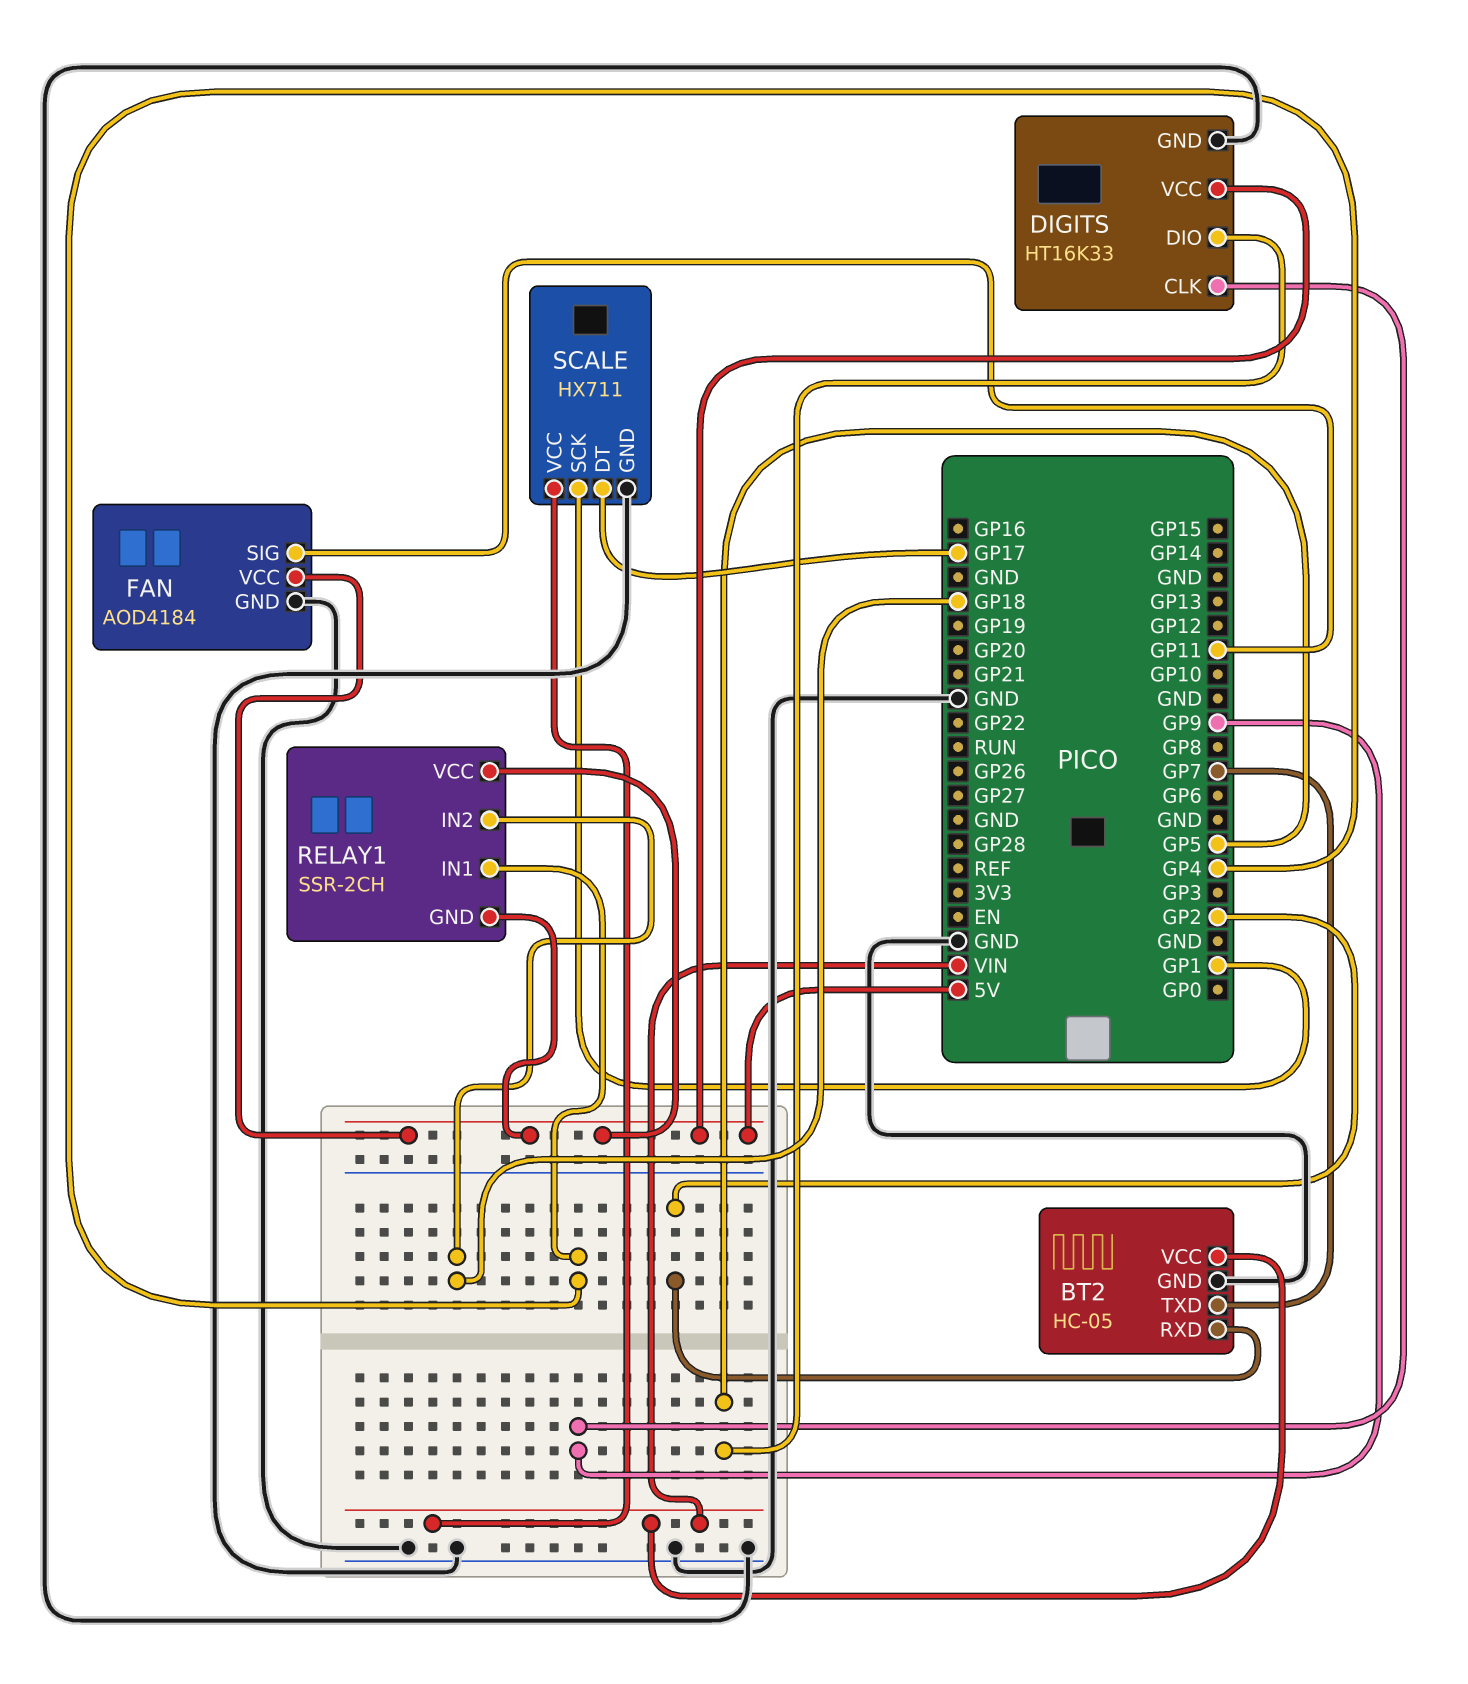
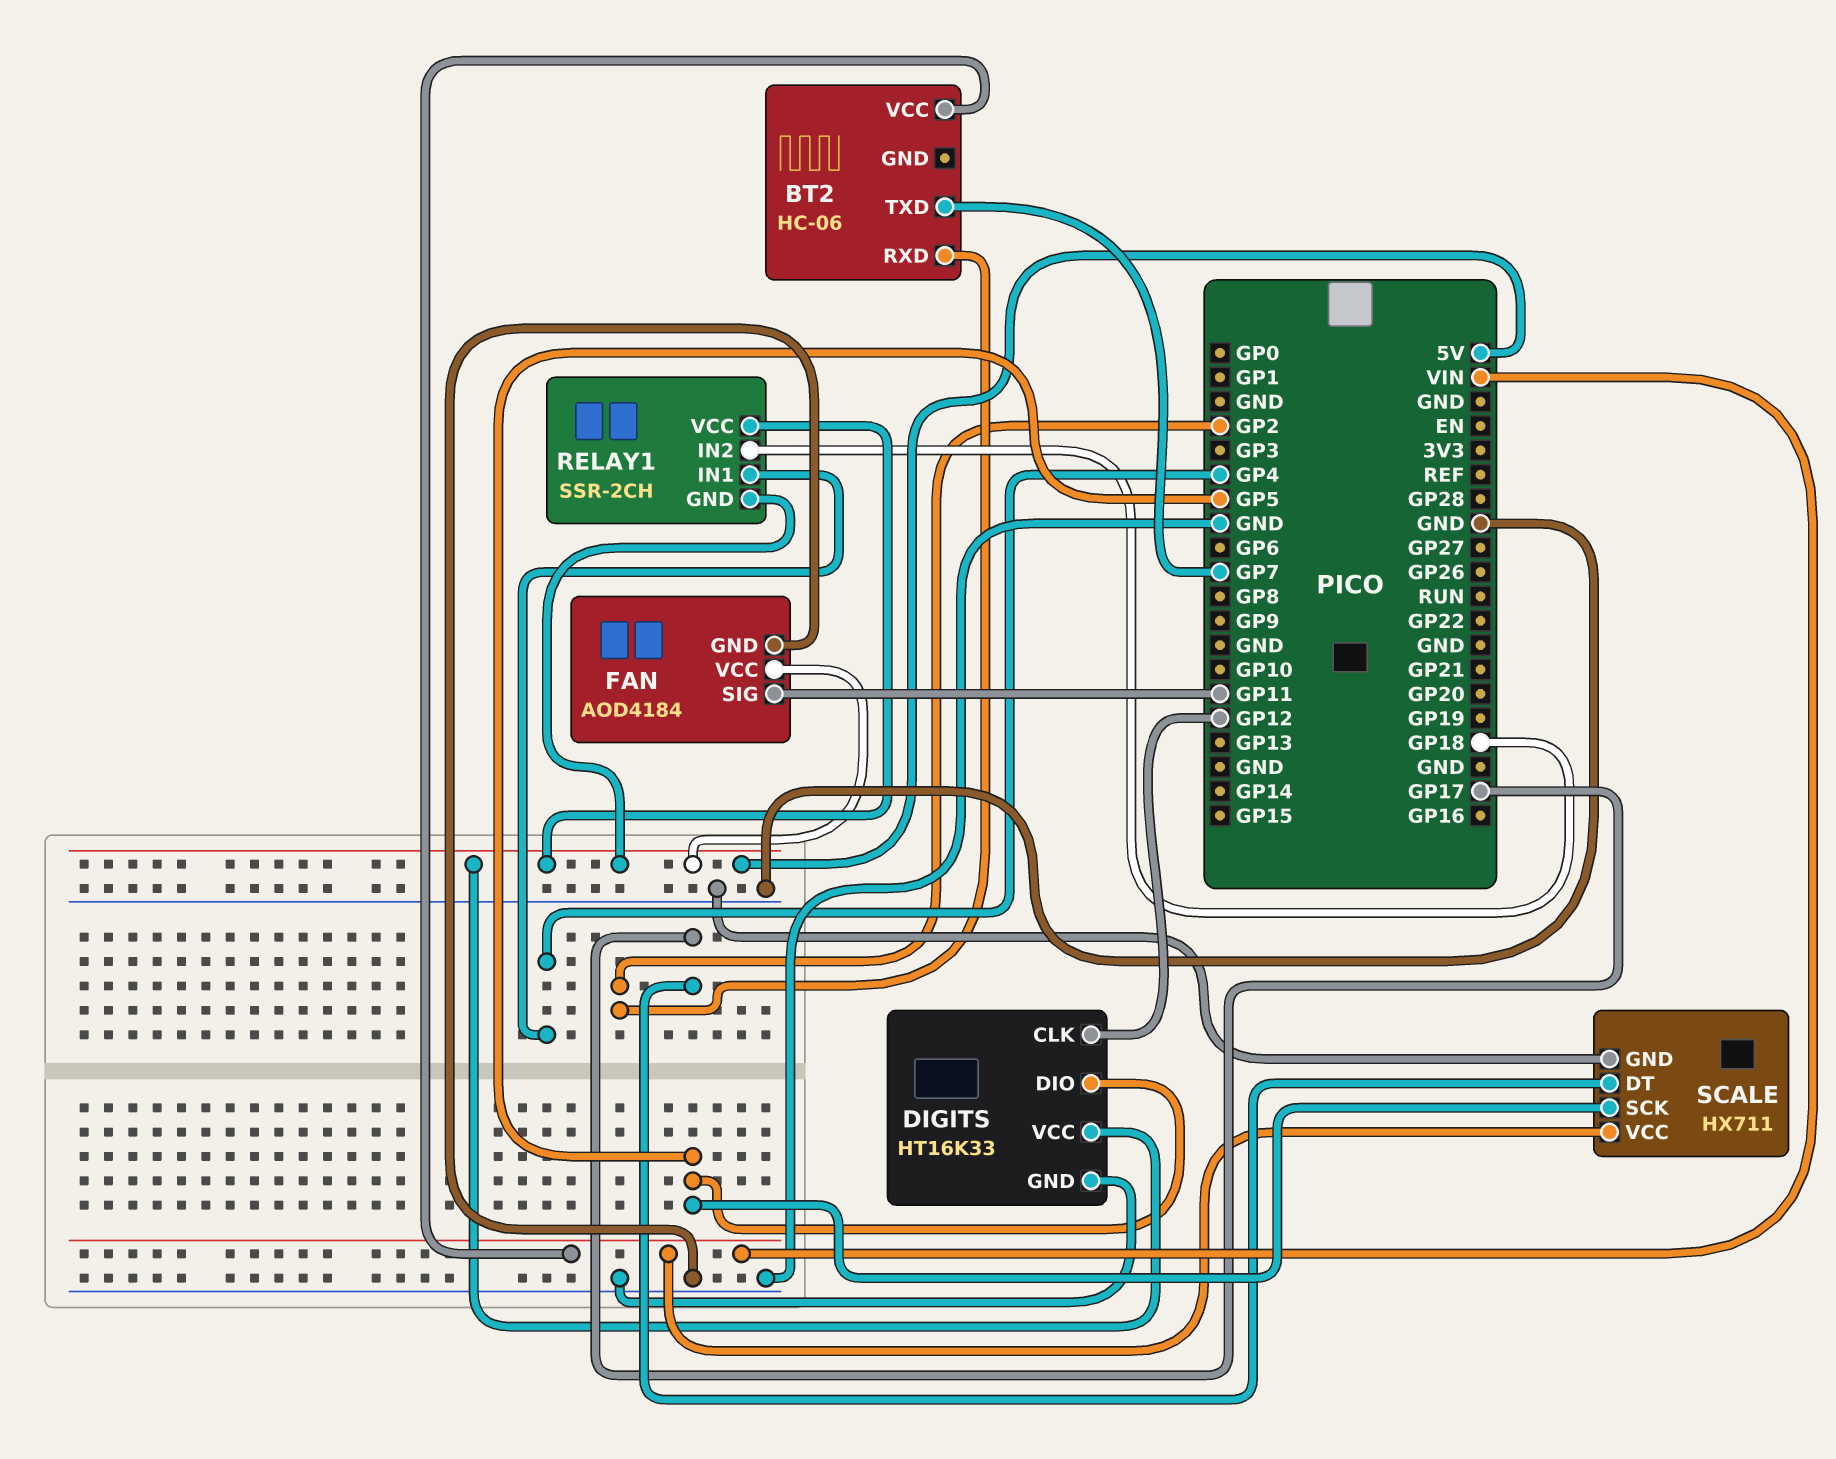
BT2: HC-05 -> HC-06
BT2 pin GND: GND -> none
DIGITS pin CLK: GP9 -> GP12
SCALE pin SCK: GP1 -> GP5

